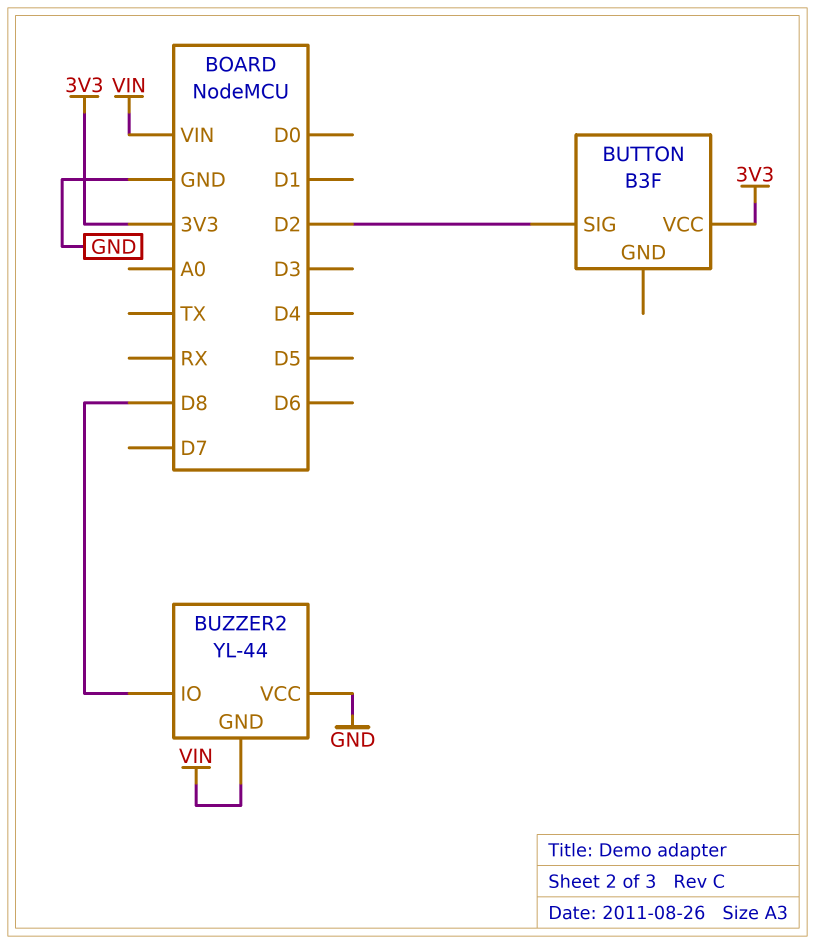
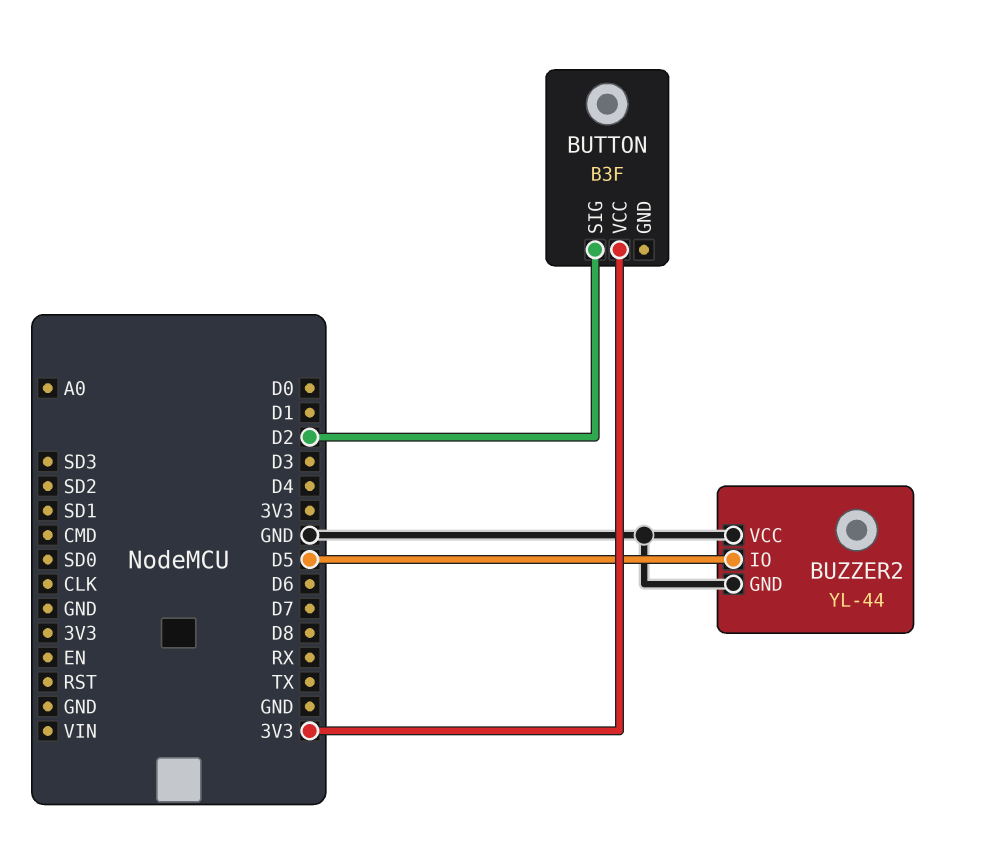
BUZZER2 pin GND: VIN -> GND
BUZZER2 pin IO: D8 -> D5

